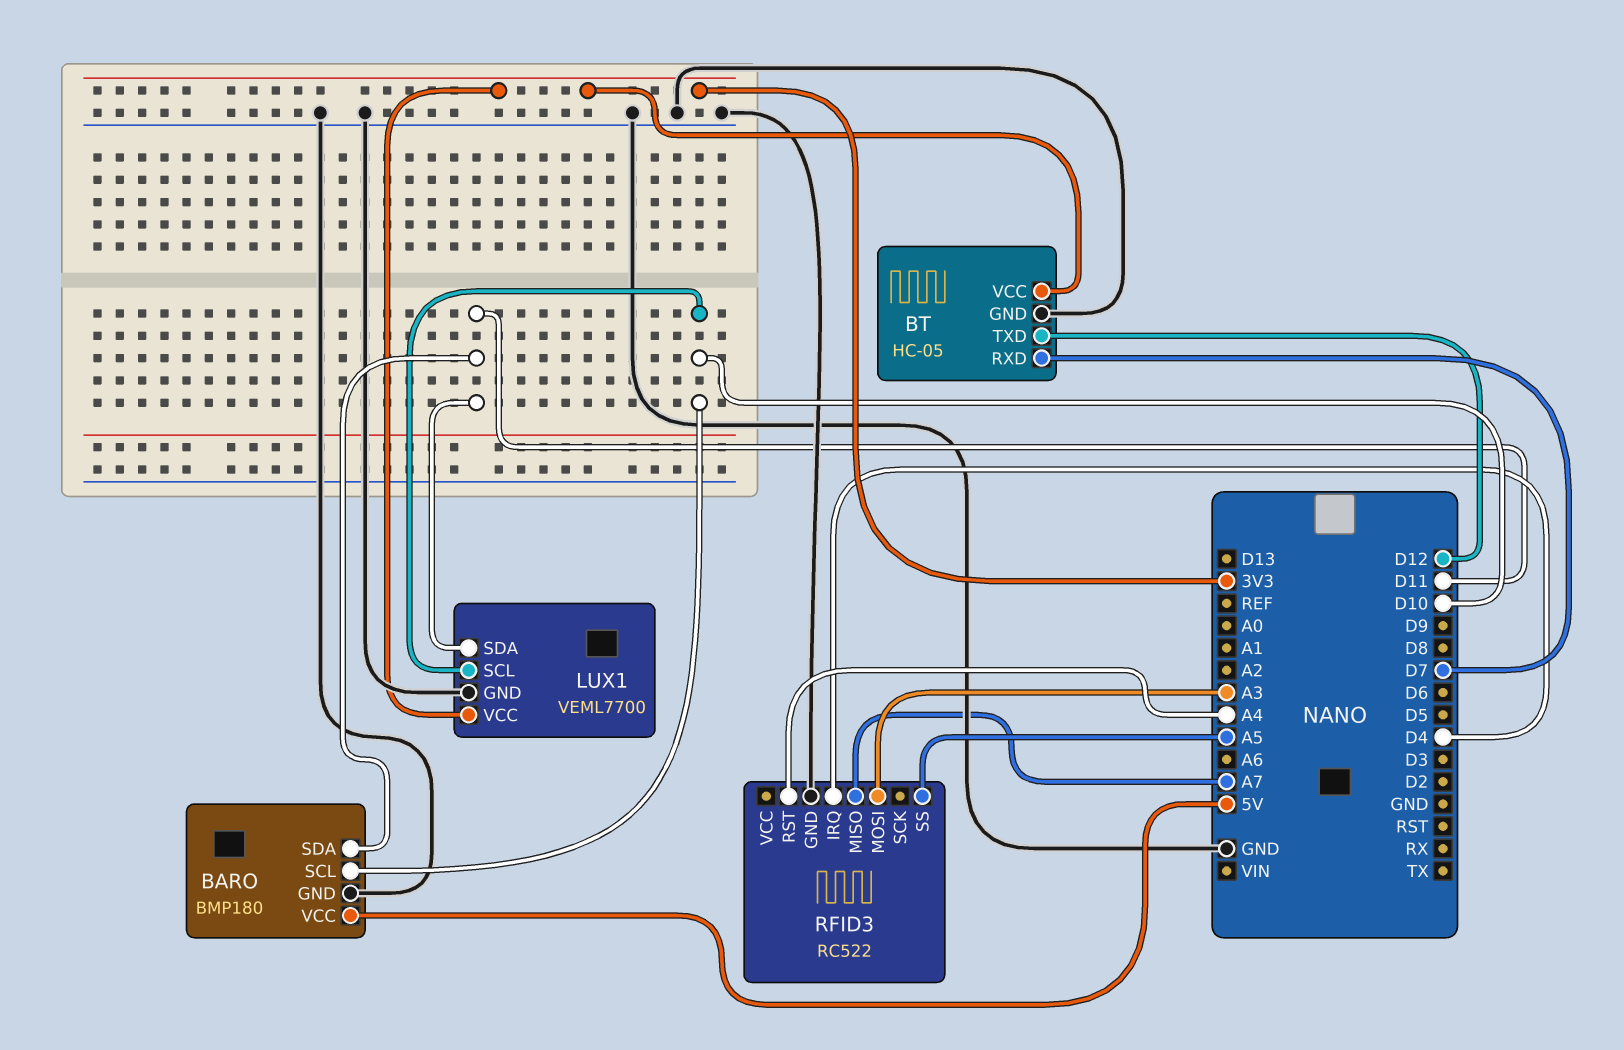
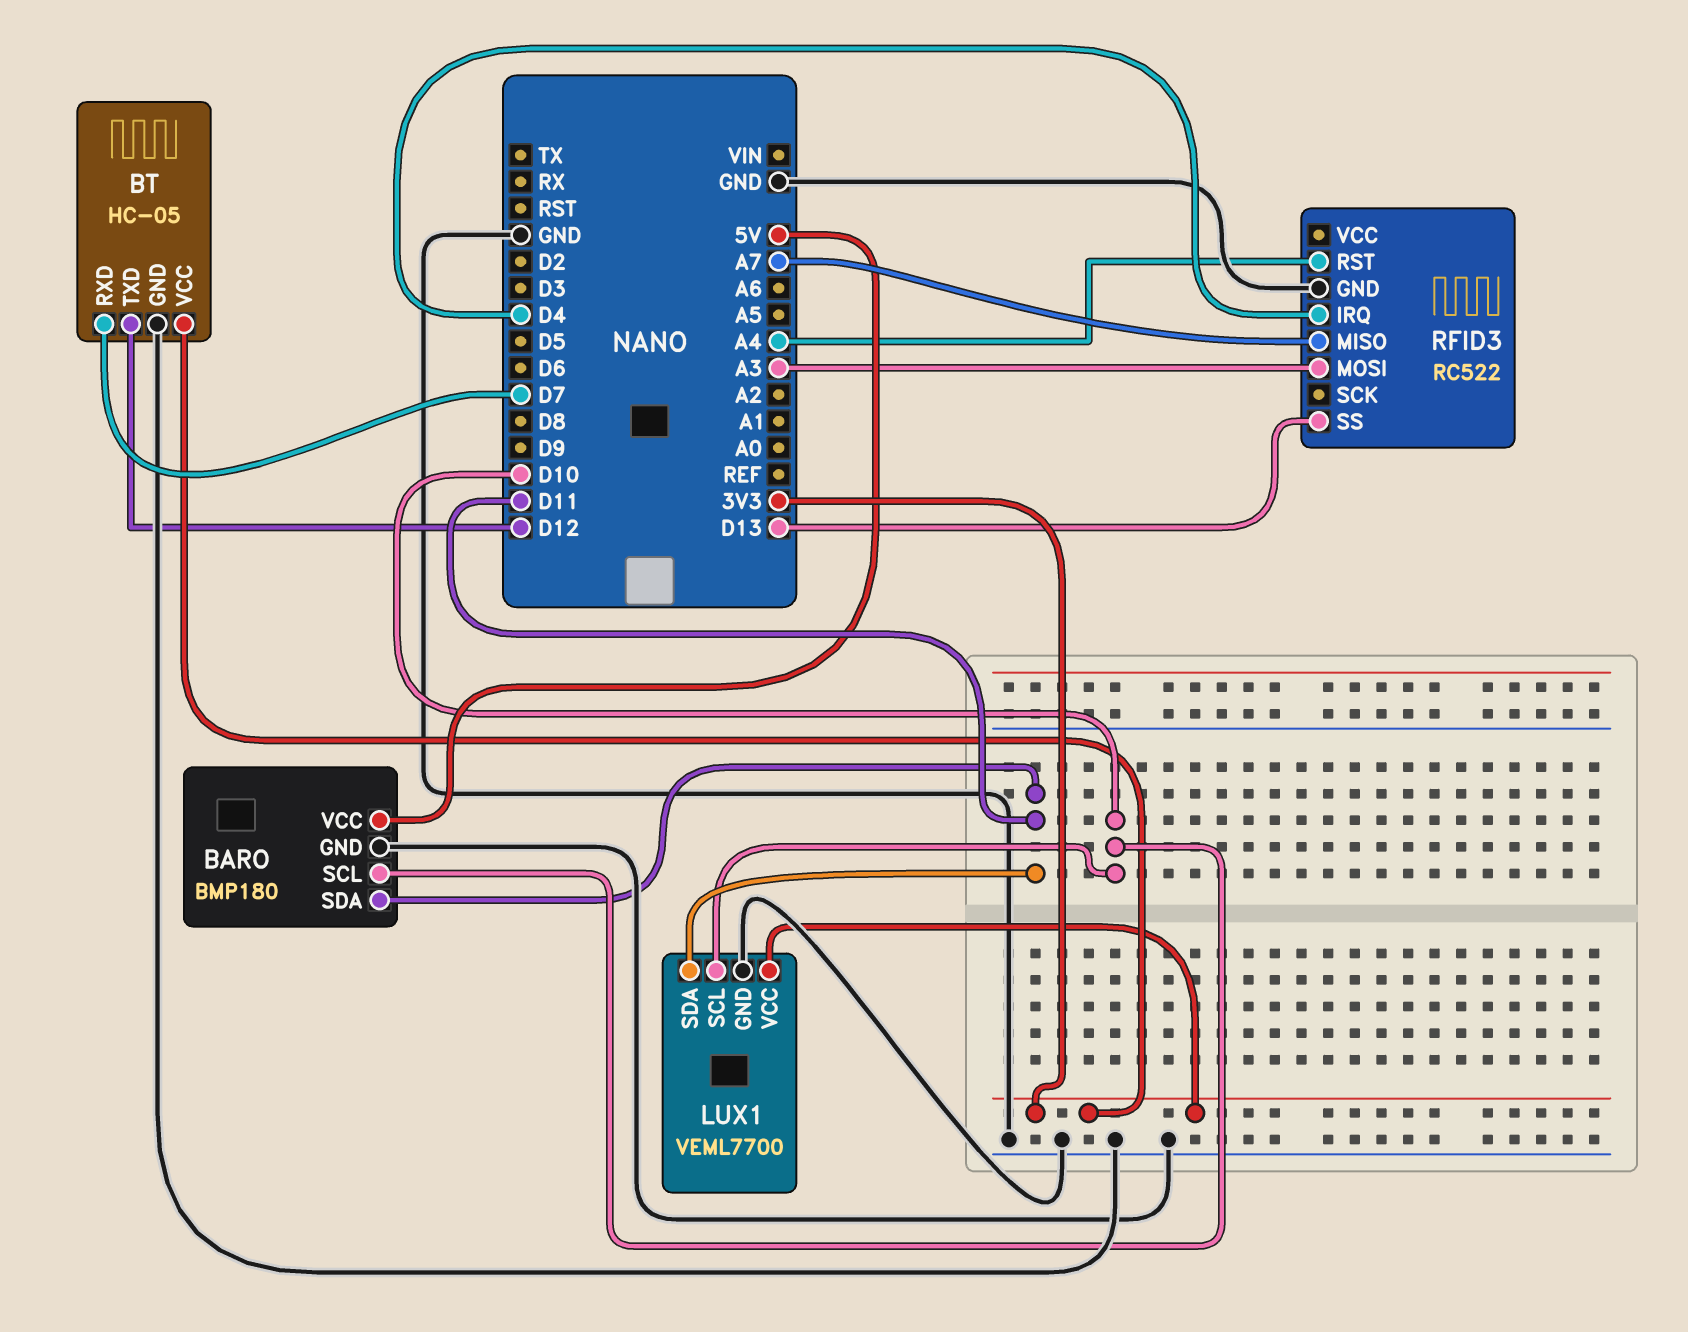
RFID3 pin SS: A5 -> D13

